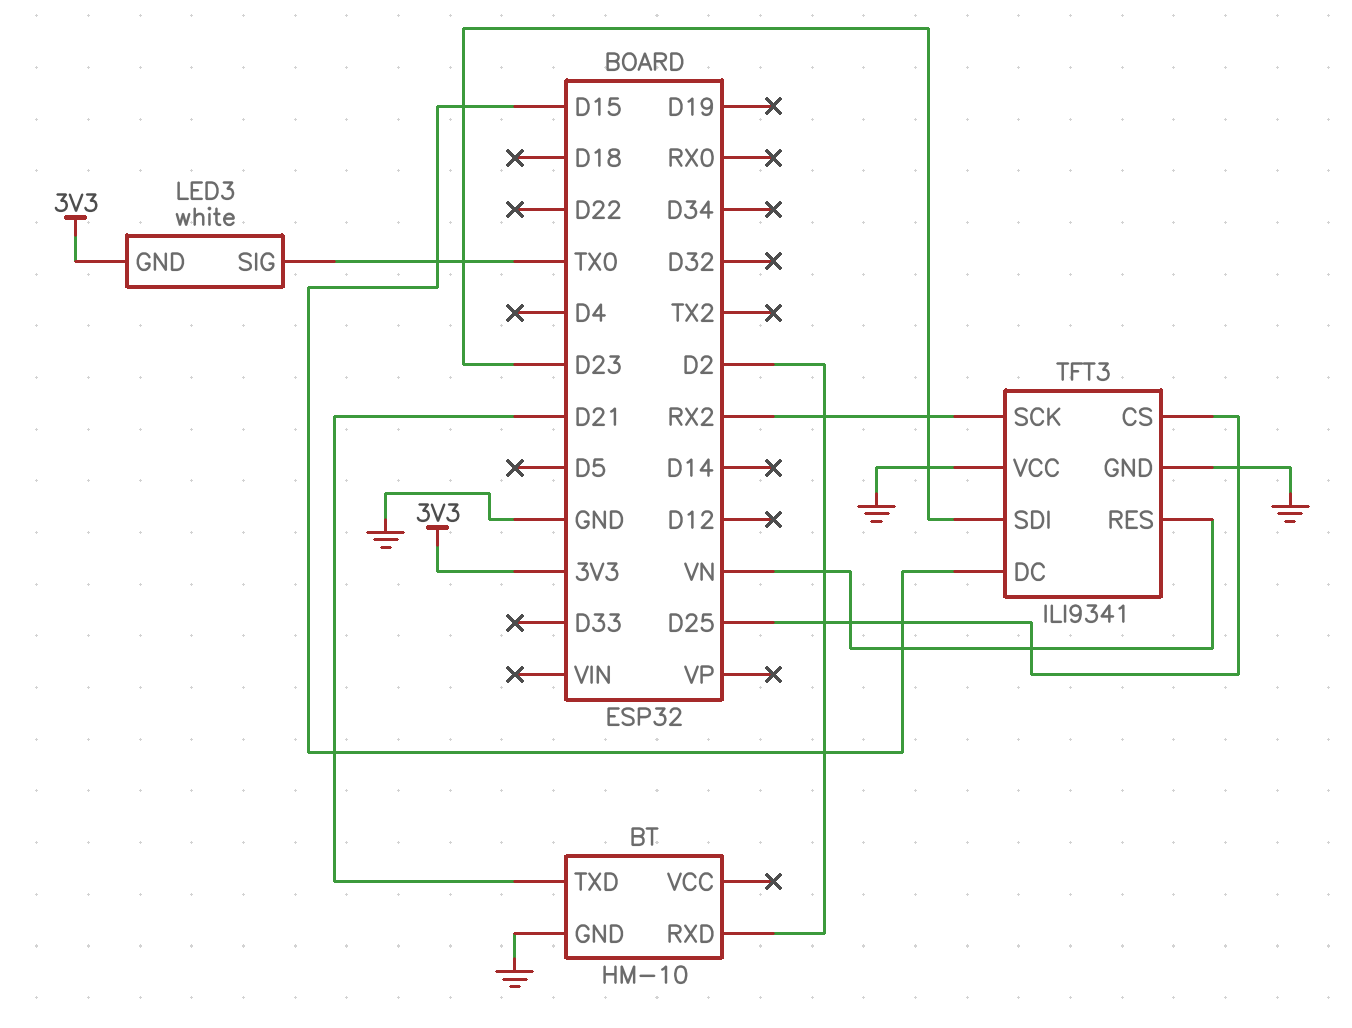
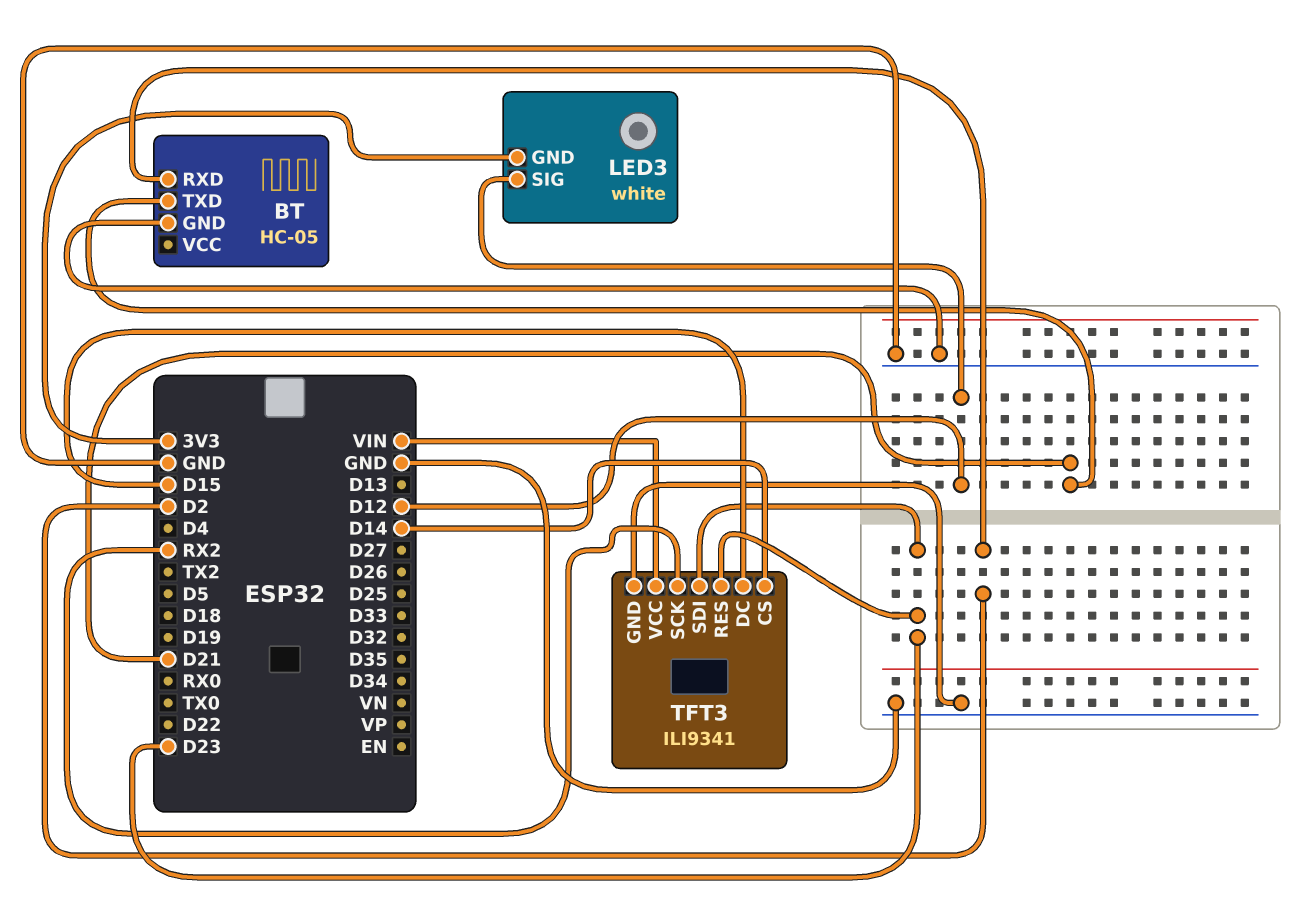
BT: HM-10 -> HC-05
LED3 pin SIG: TX0 -> D12
TFT3 pin CS: D25 -> D14
TFT3 pin RES: VN -> D23
TFT3 pin VCC: GND -> VIN

